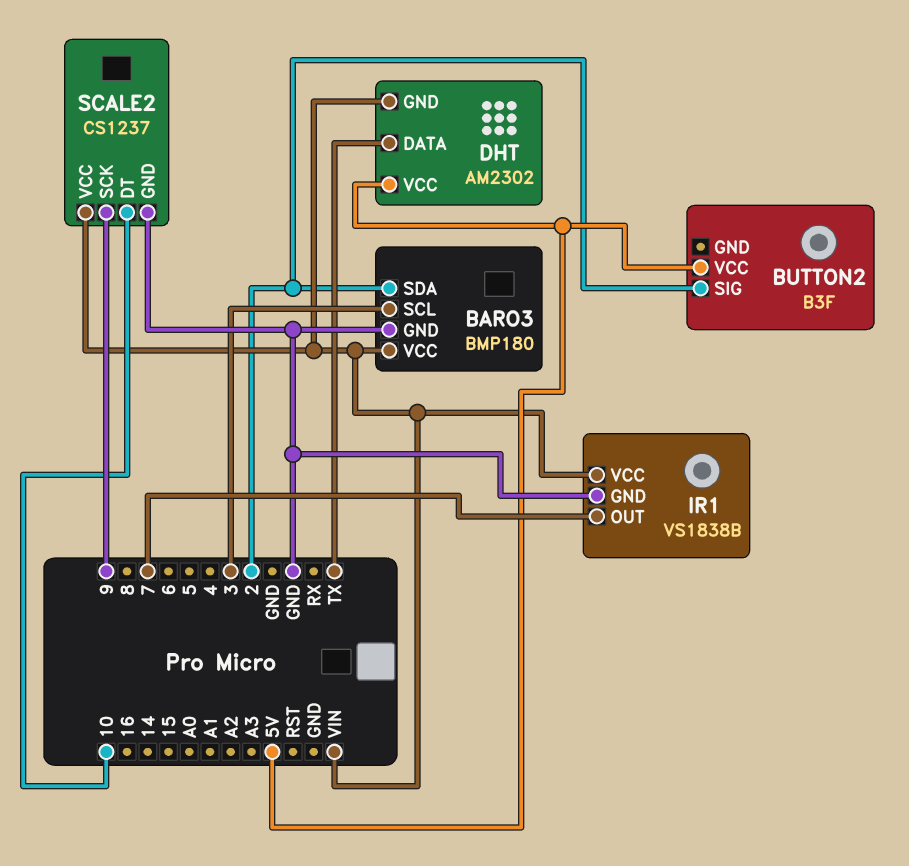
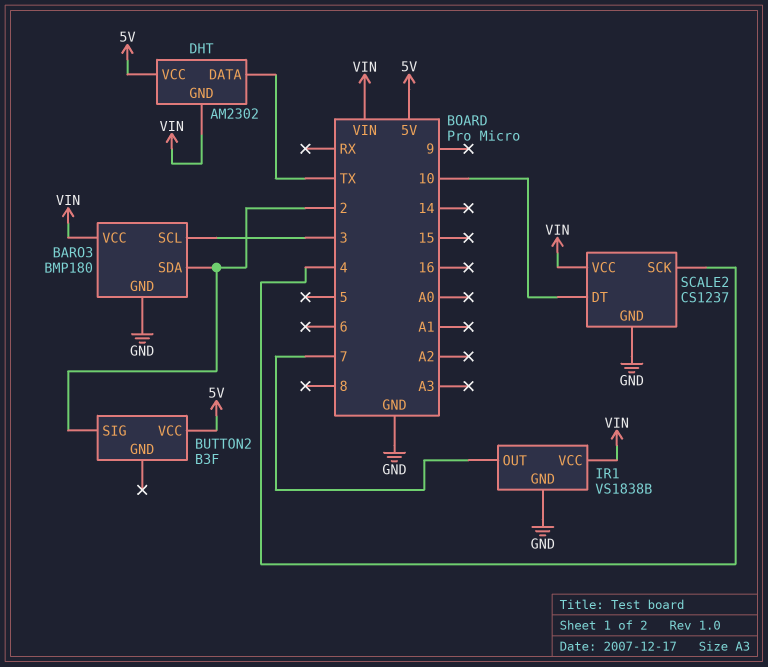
SCALE2 pin SCK: 9 -> 4

